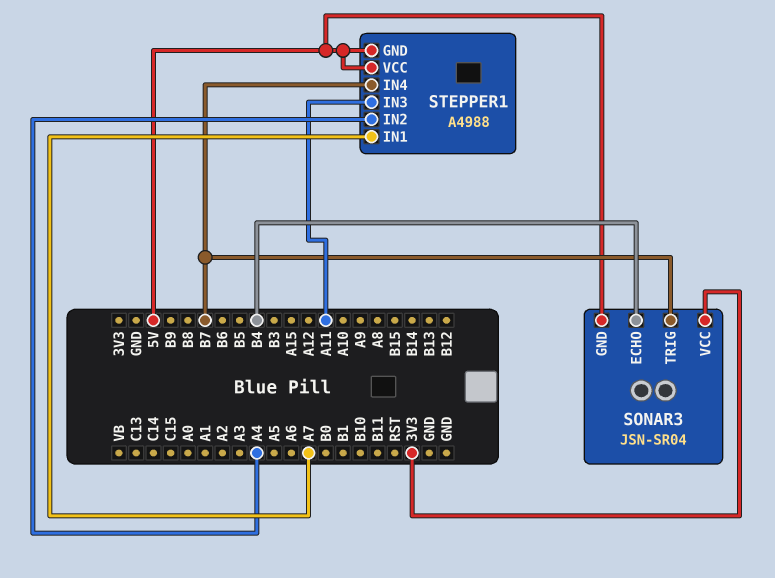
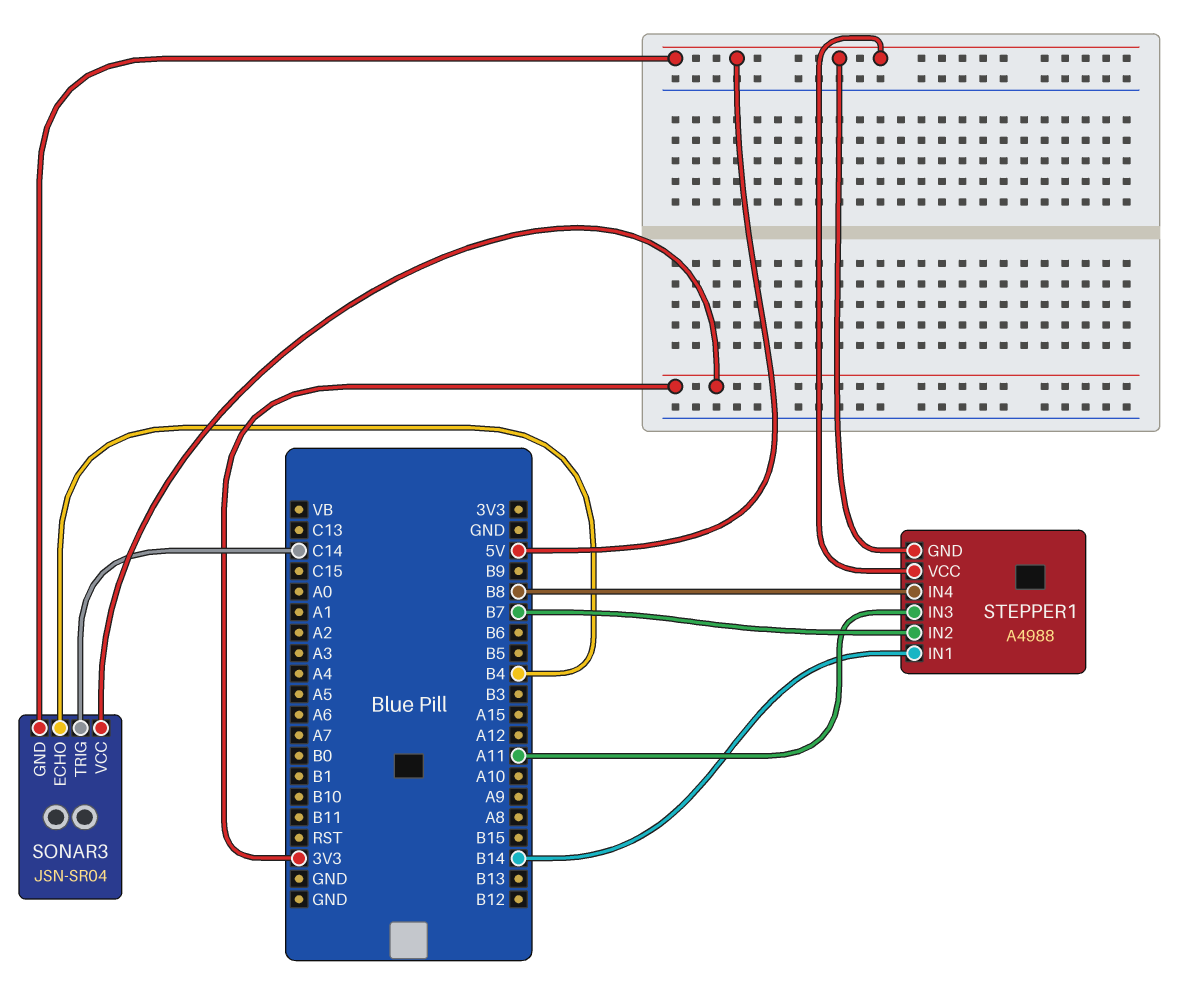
SONAR3 pin TRIG: B7 -> C14
STEPPER1 pin IN1: A7 -> B14
STEPPER1 pin IN2: A4 -> B7
STEPPER1 pin IN4: B7 -> B8

